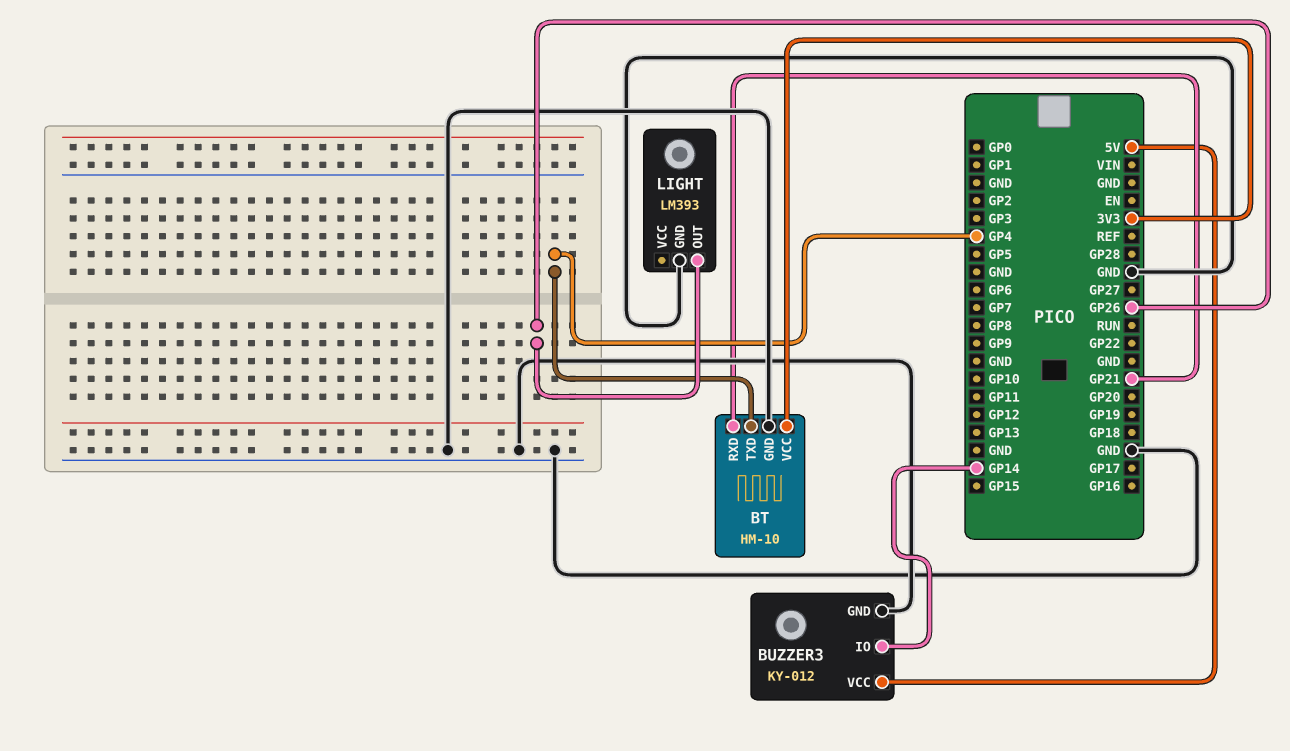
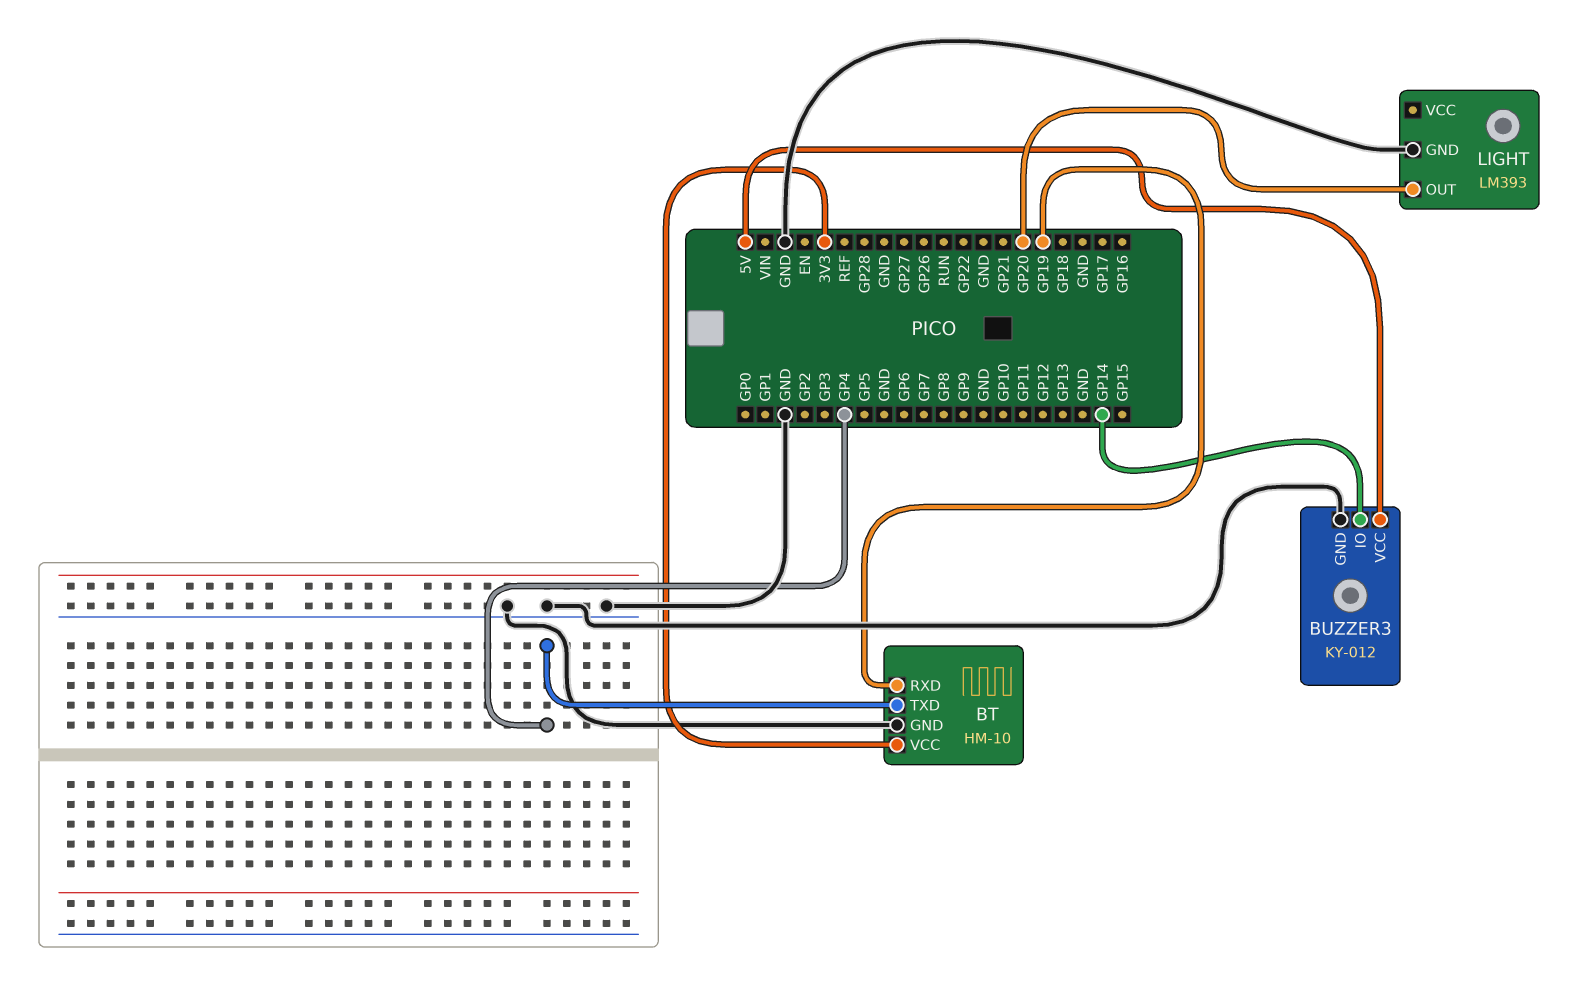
BT pin RXD: GP21 -> GP19
LIGHT pin OUT: GP26 -> GP20

